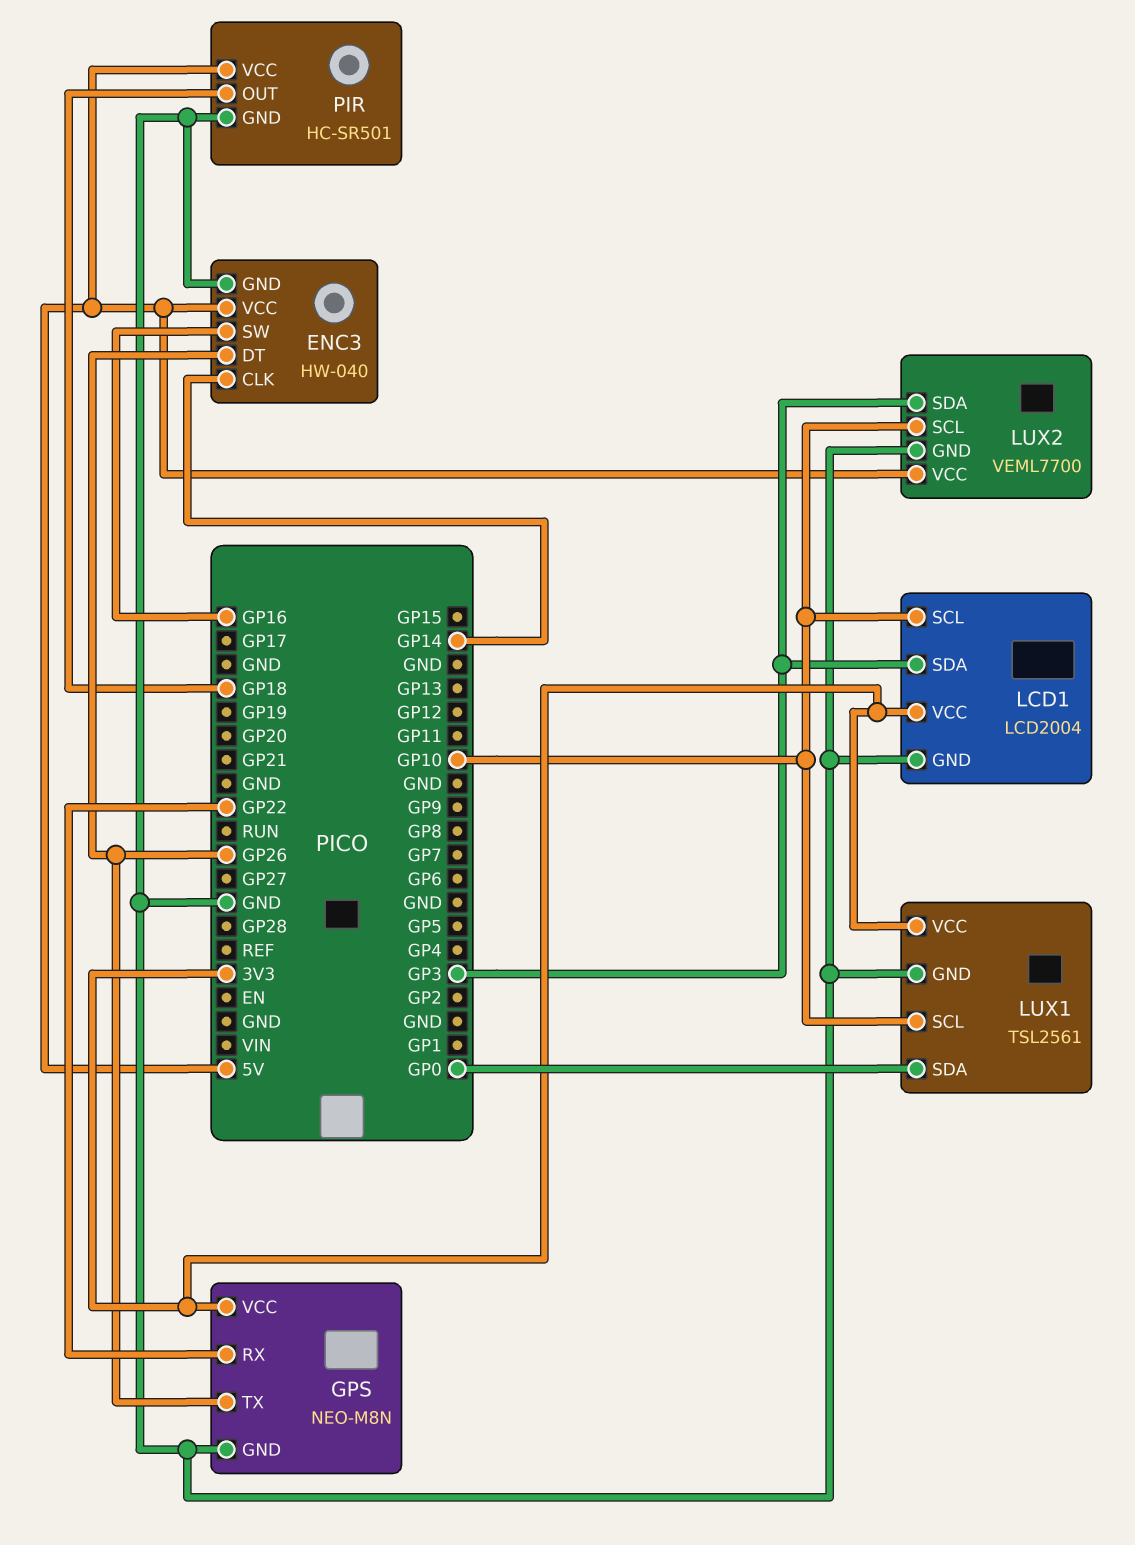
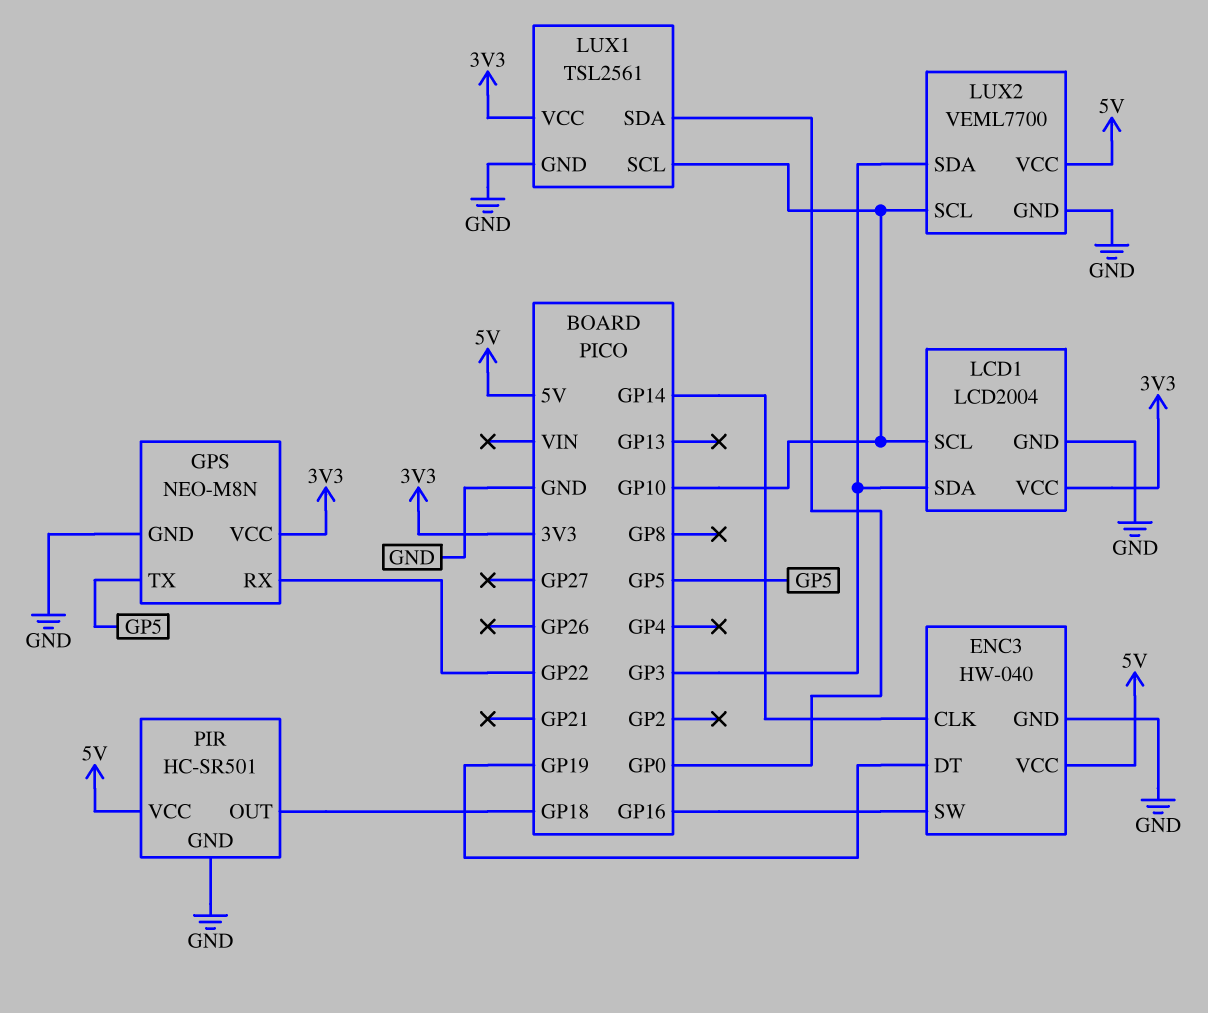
ENC3 pin DT: GP26 -> GP19
GPS pin TX: GP26 -> GP5

